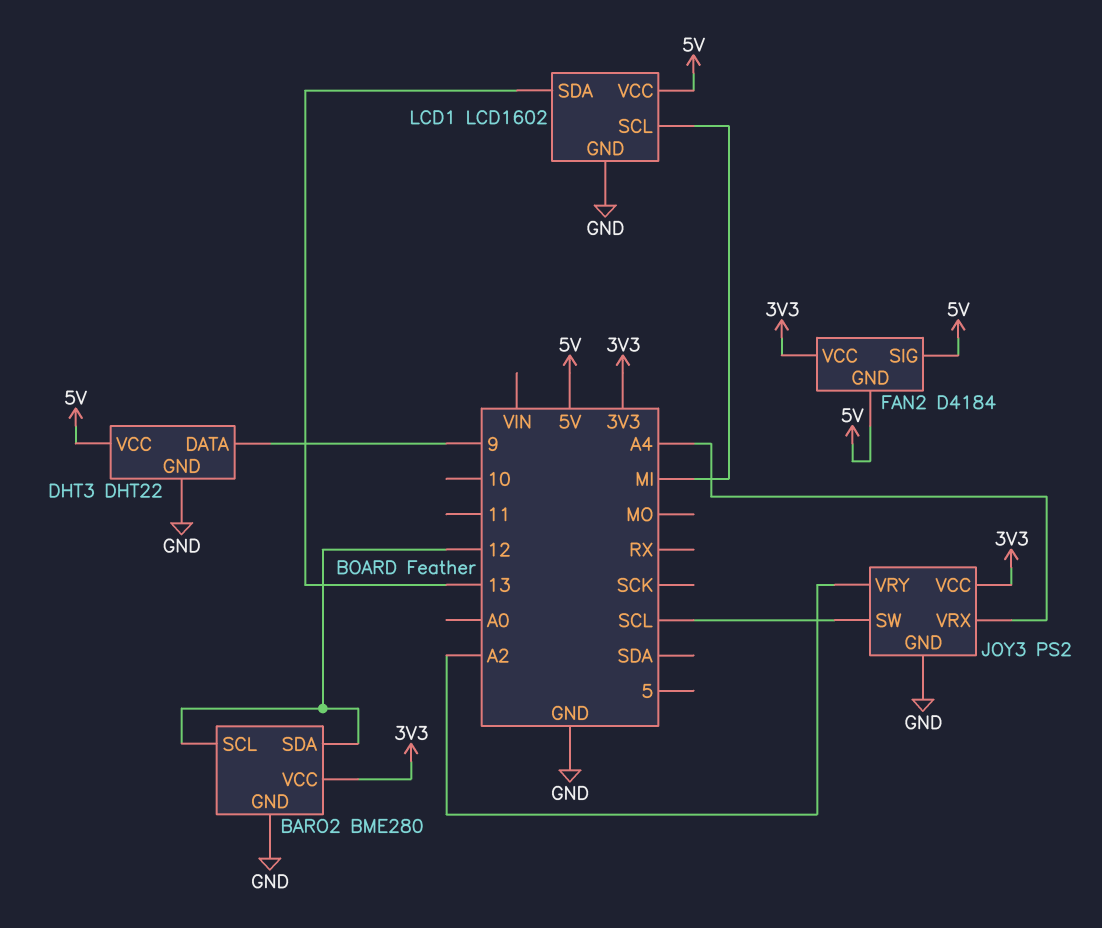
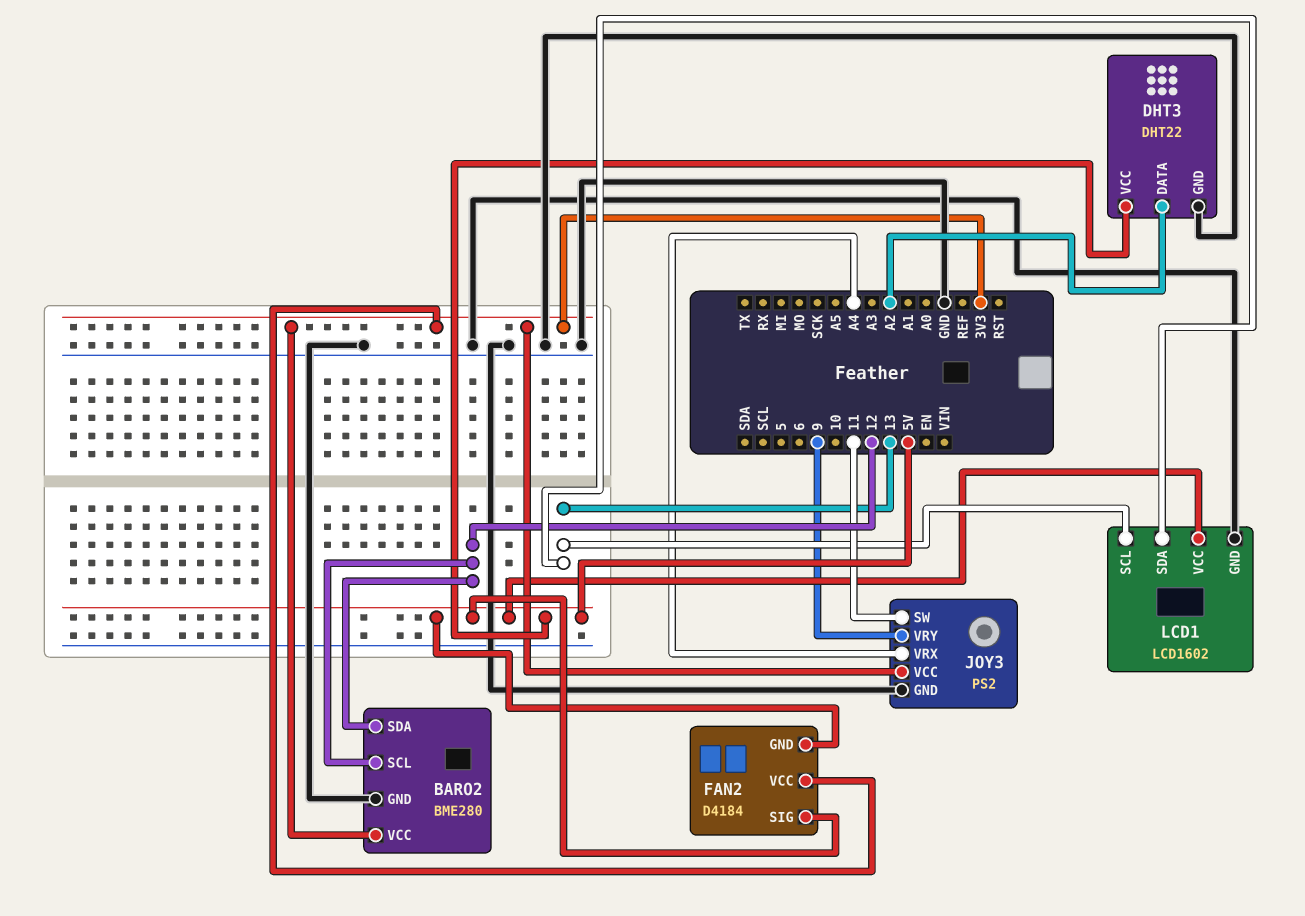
DHT3 pin DATA: 9 -> A2
JOY3 pin SW: SCL -> 11
JOY3 pin VRY: A2 -> 9
LCD1 pin SCL: MI -> 13

